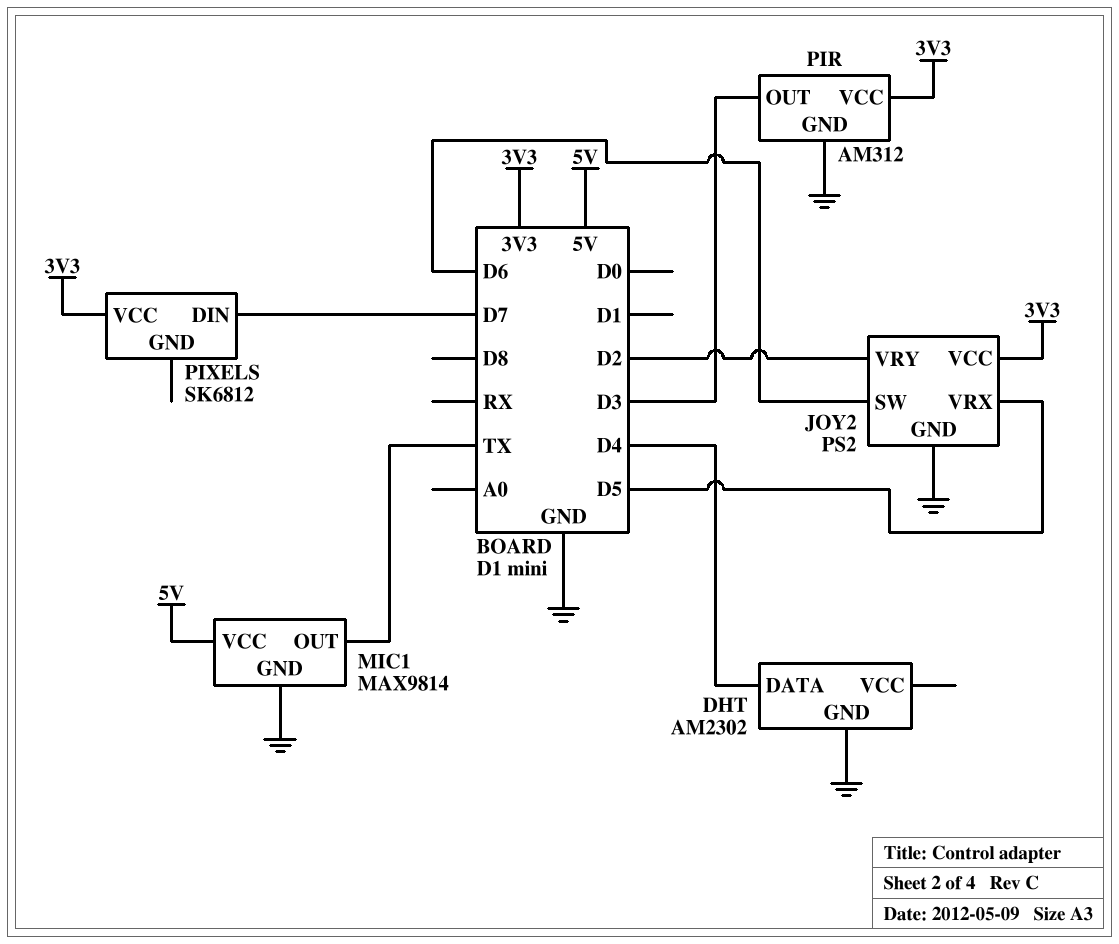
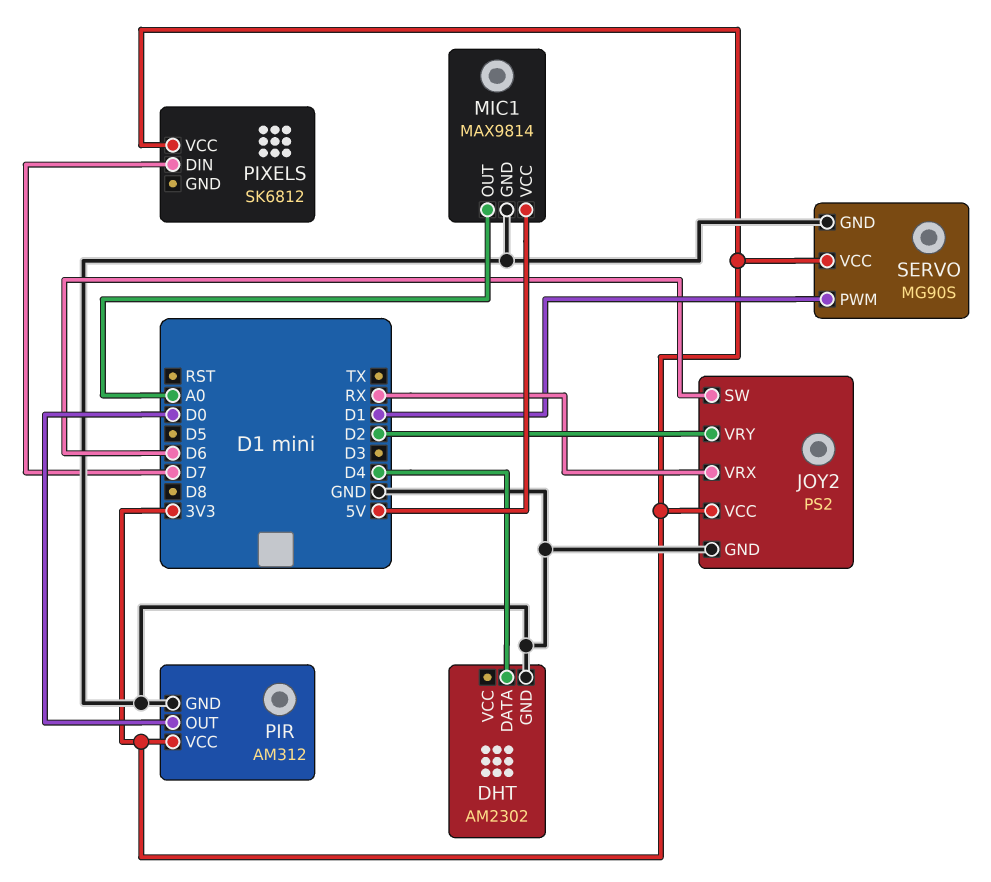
JOY2 pin VRX: D5 -> RX
MIC1 pin OUT: TX -> A0
PIR pin OUT: D3 -> D0
SERVO: none -> MG90S
SERVO pin GND: none -> GND
SERVO pin PWM: none -> D1
SERVO pin VCC: none -> 3V3

